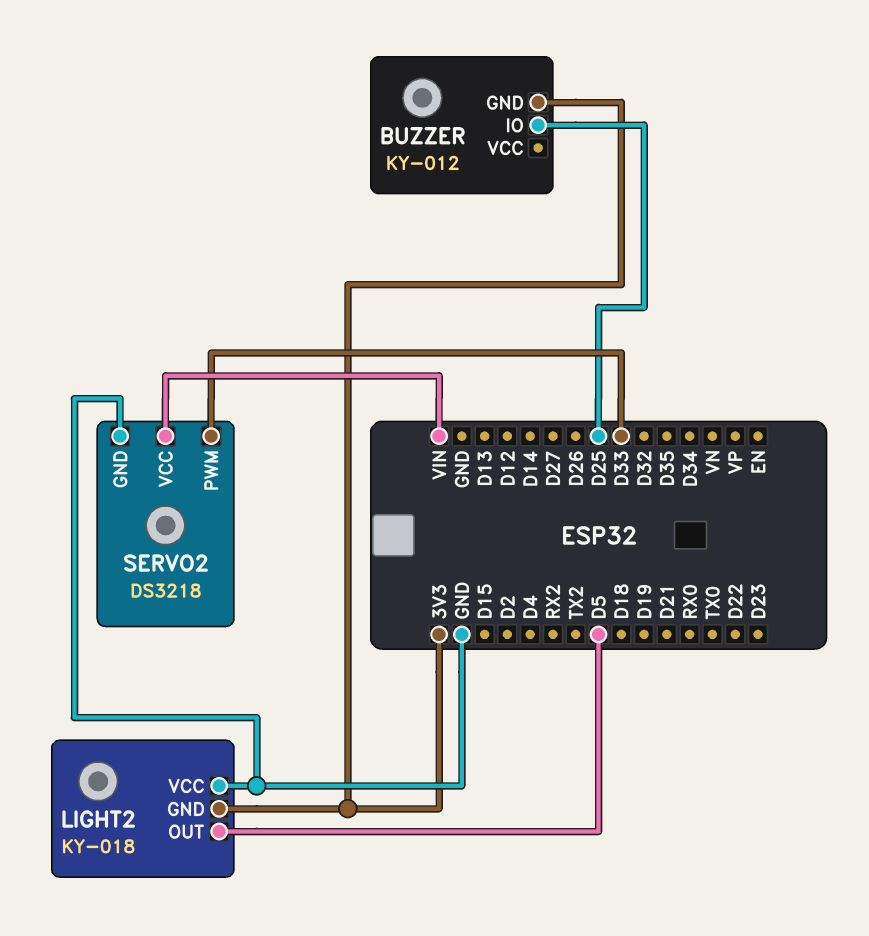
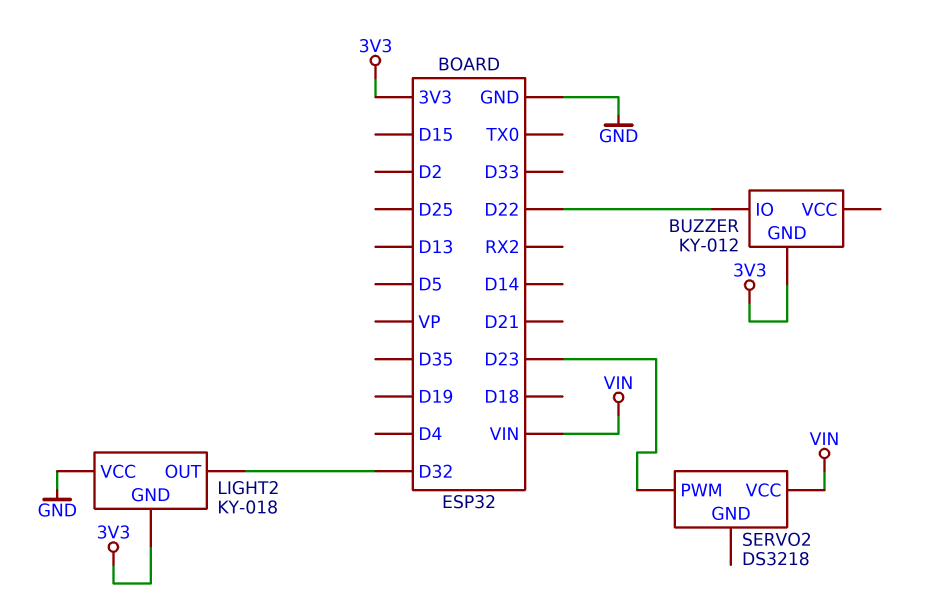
BUZZER pin IO: D25 -> D22
LIGHT2 pin OUT: D5 -> D32
SERVO2 pin GND: GND -> none
SERVO2 pin PWM: D33 -> D23

